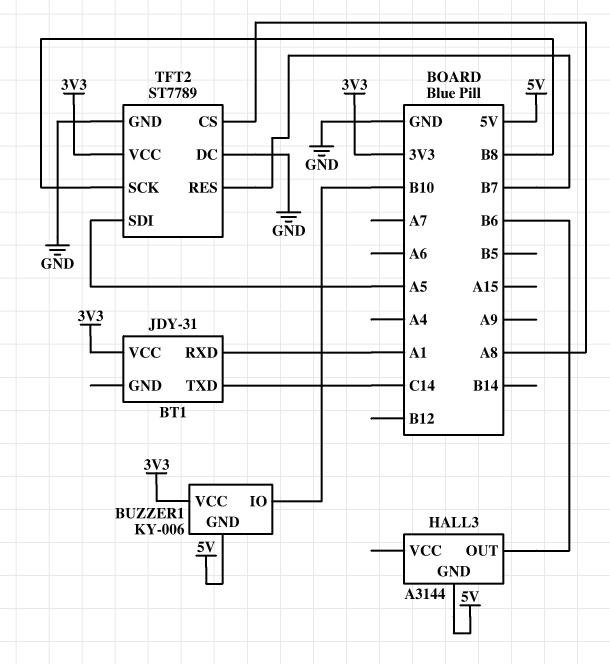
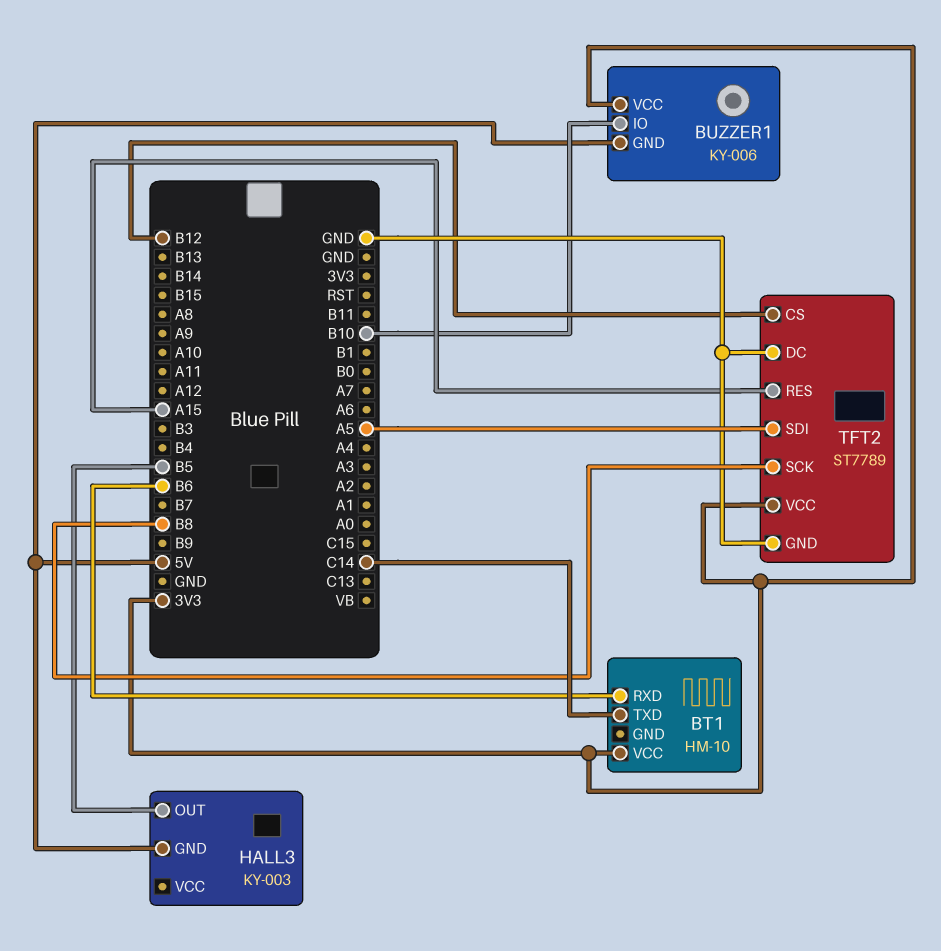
BT1: JDY-31 -> HM-10
BT1 pin RXD: A1 -> B6
HALL3: A3144 -> KY-003
HALL3 pin OUT: B6 -> B5
TFT2 pin CS: A8 -> B12
TFT2 pin RES: B7 -> A15

